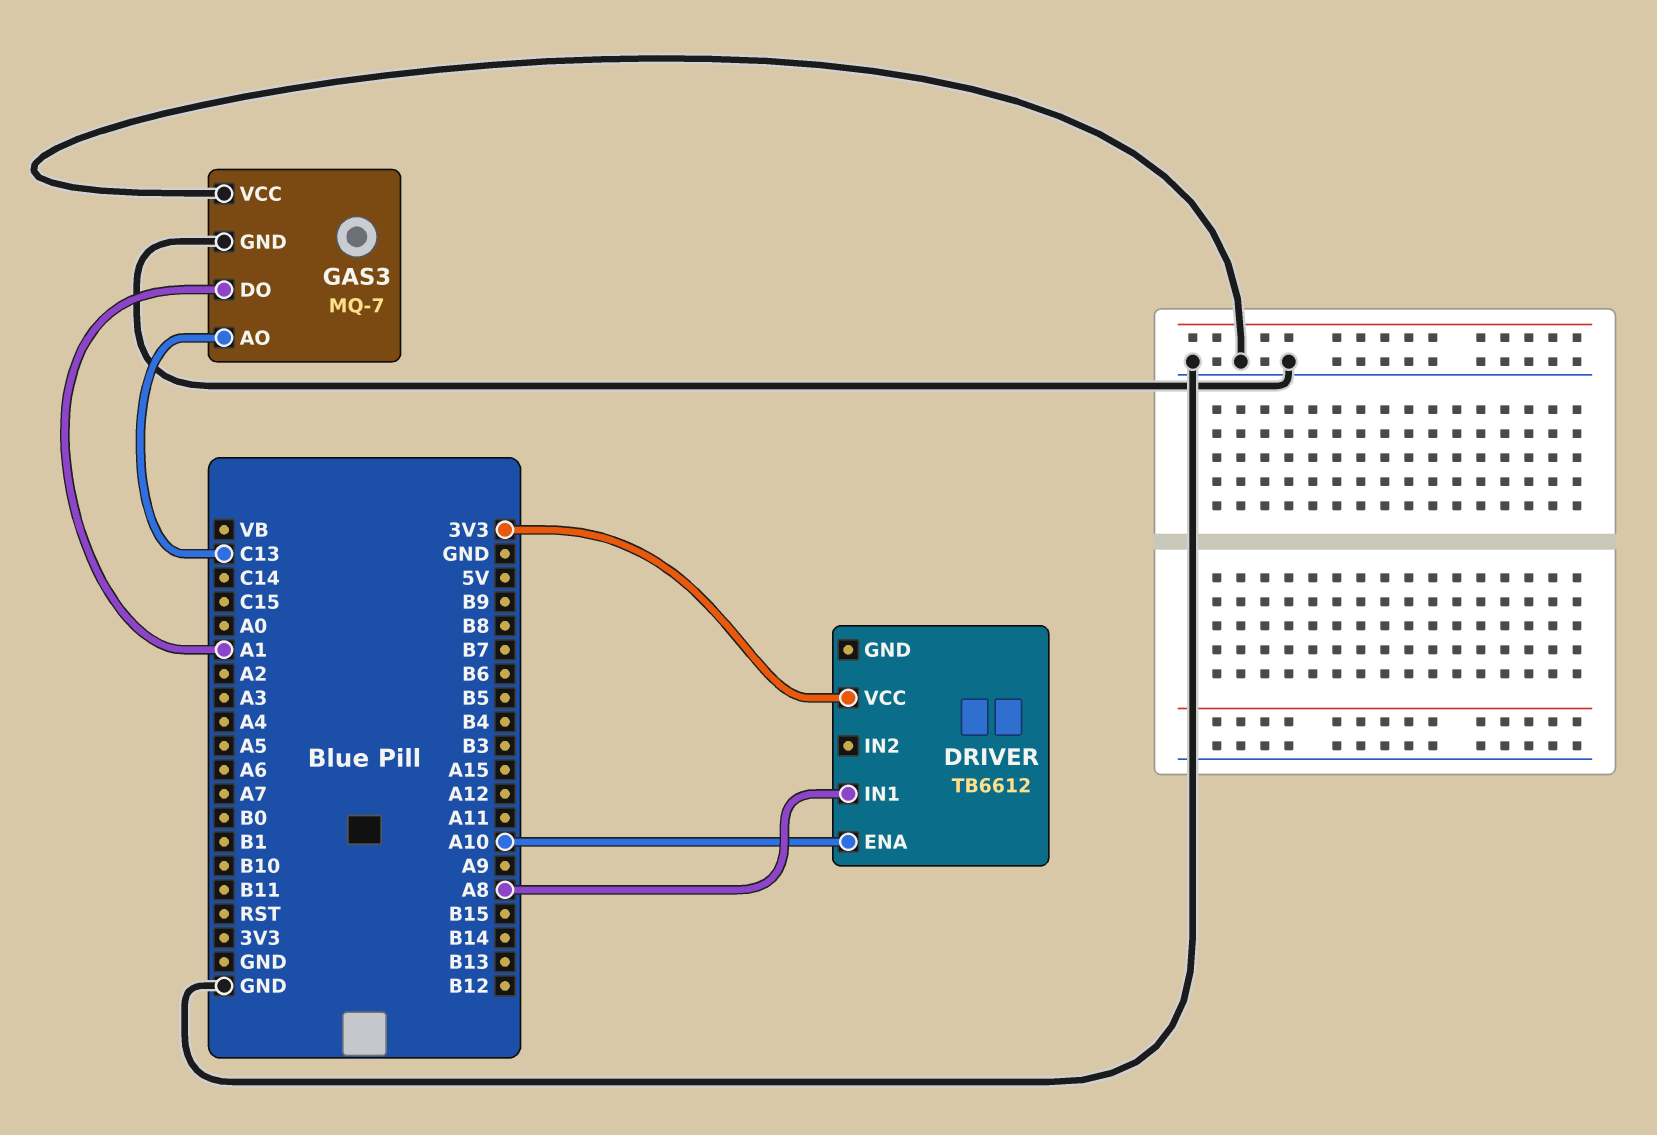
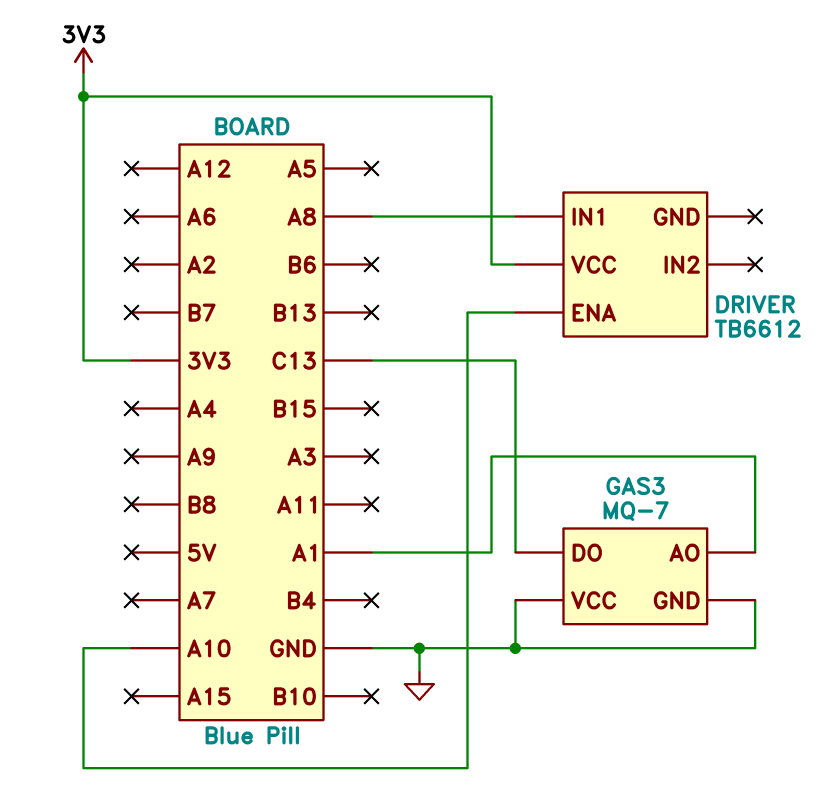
GAS3 pin AO: C13 -> A1
GAS3 pin DO: A1 -> C13

